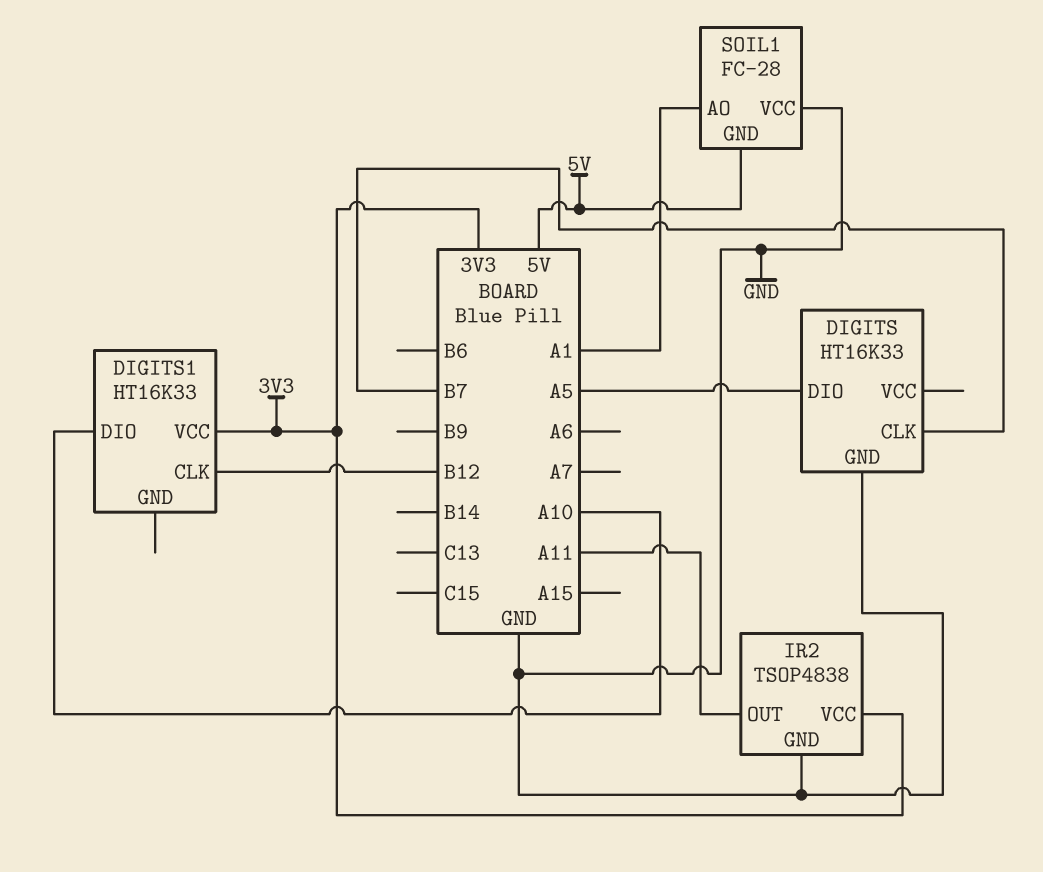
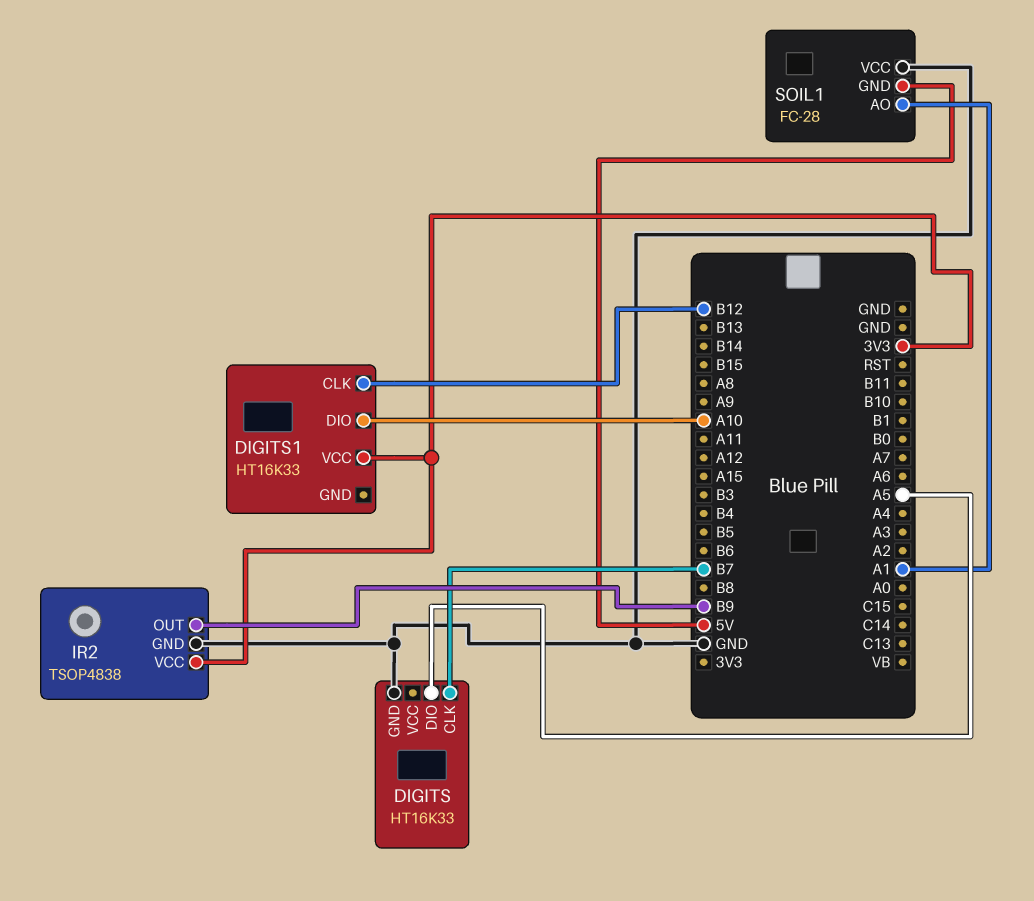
IR2 pin OUT: A11 -> B9

